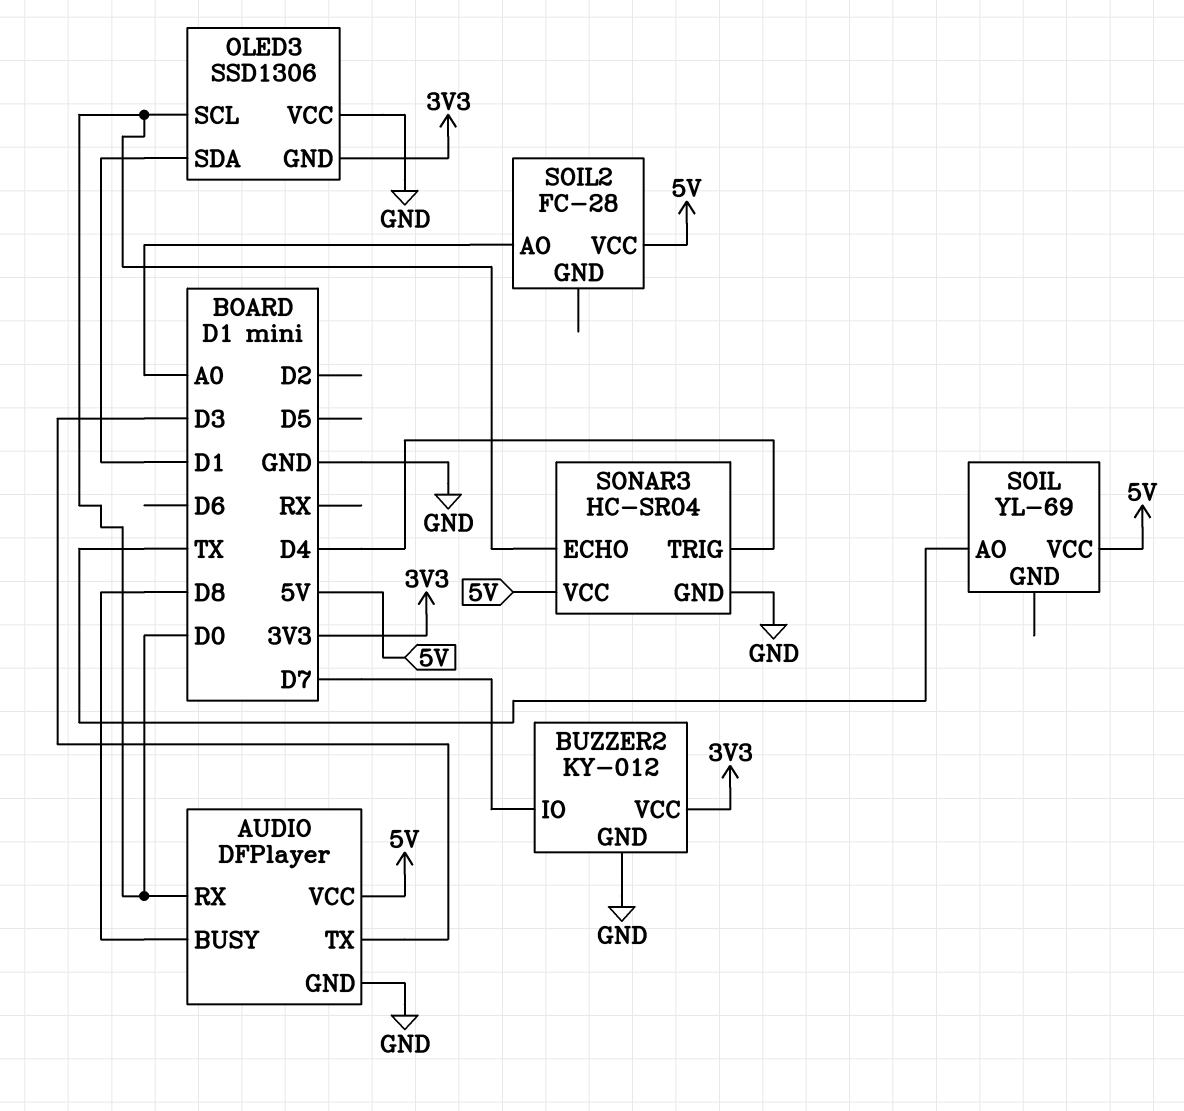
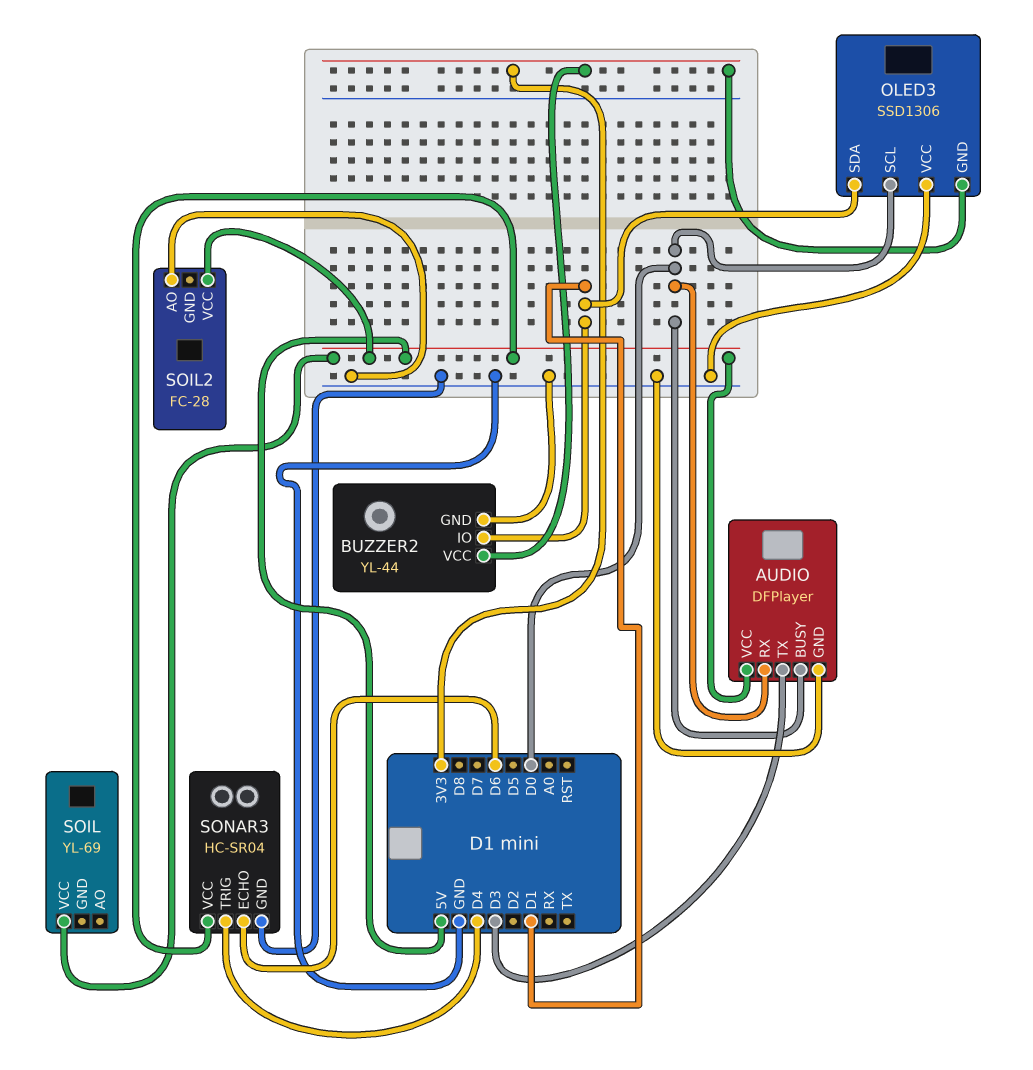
AUDIO pin BUSY: D8 -> D0
BUZZER2: KY-012 -> YL-44
BUZZER2 pin IO: D7 -> D1
SOIL pin AO: TX -> none
SOIL2 pin AO: A0 -> GND
SONAR3 pin ECHO: D0 -> D6

